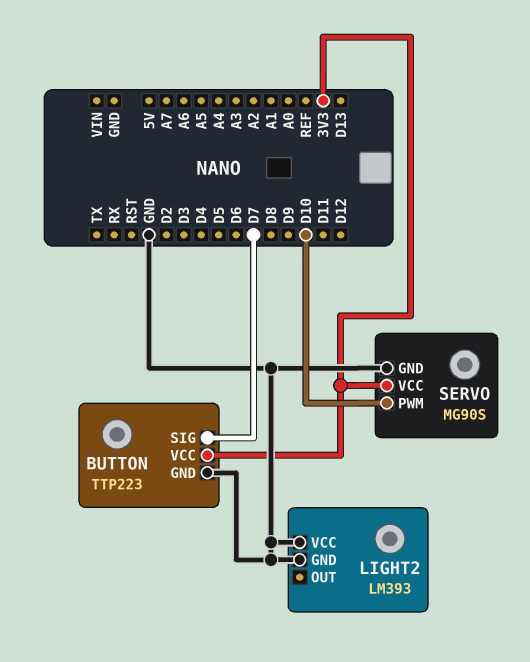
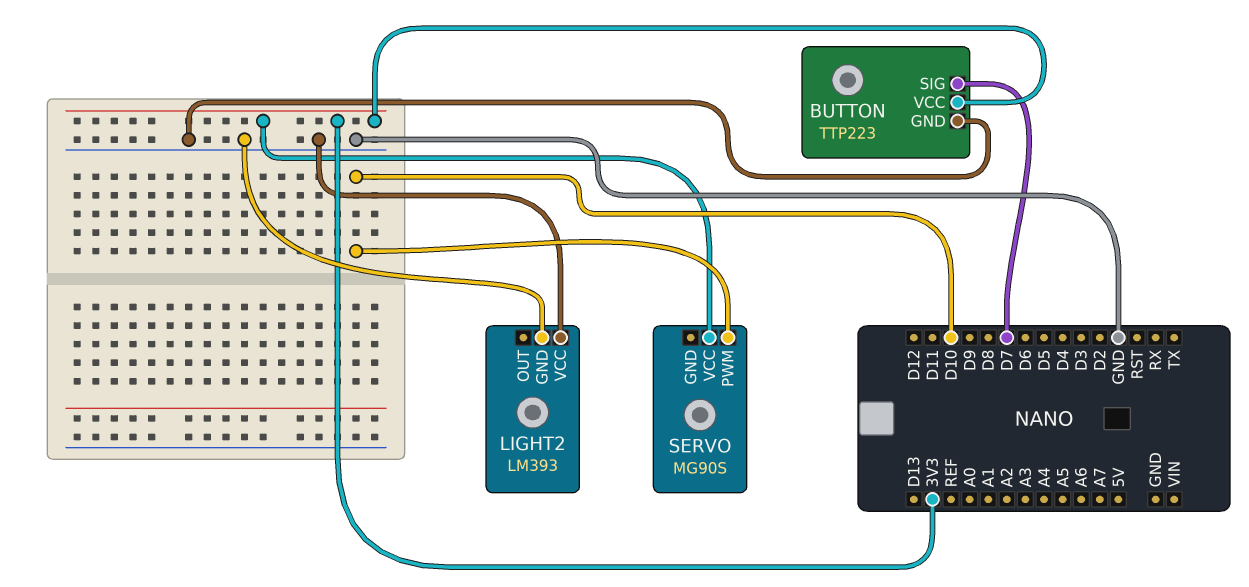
SERVO pin GND: GND -> none

